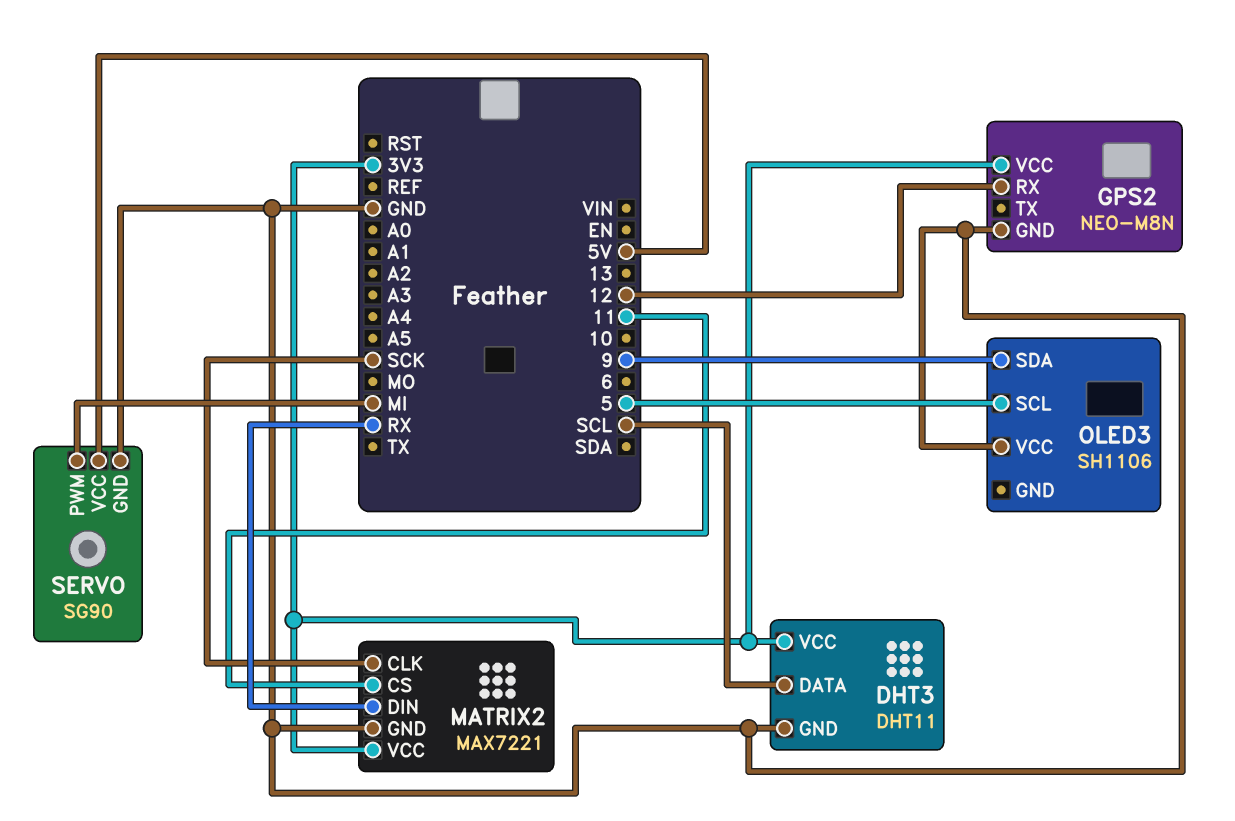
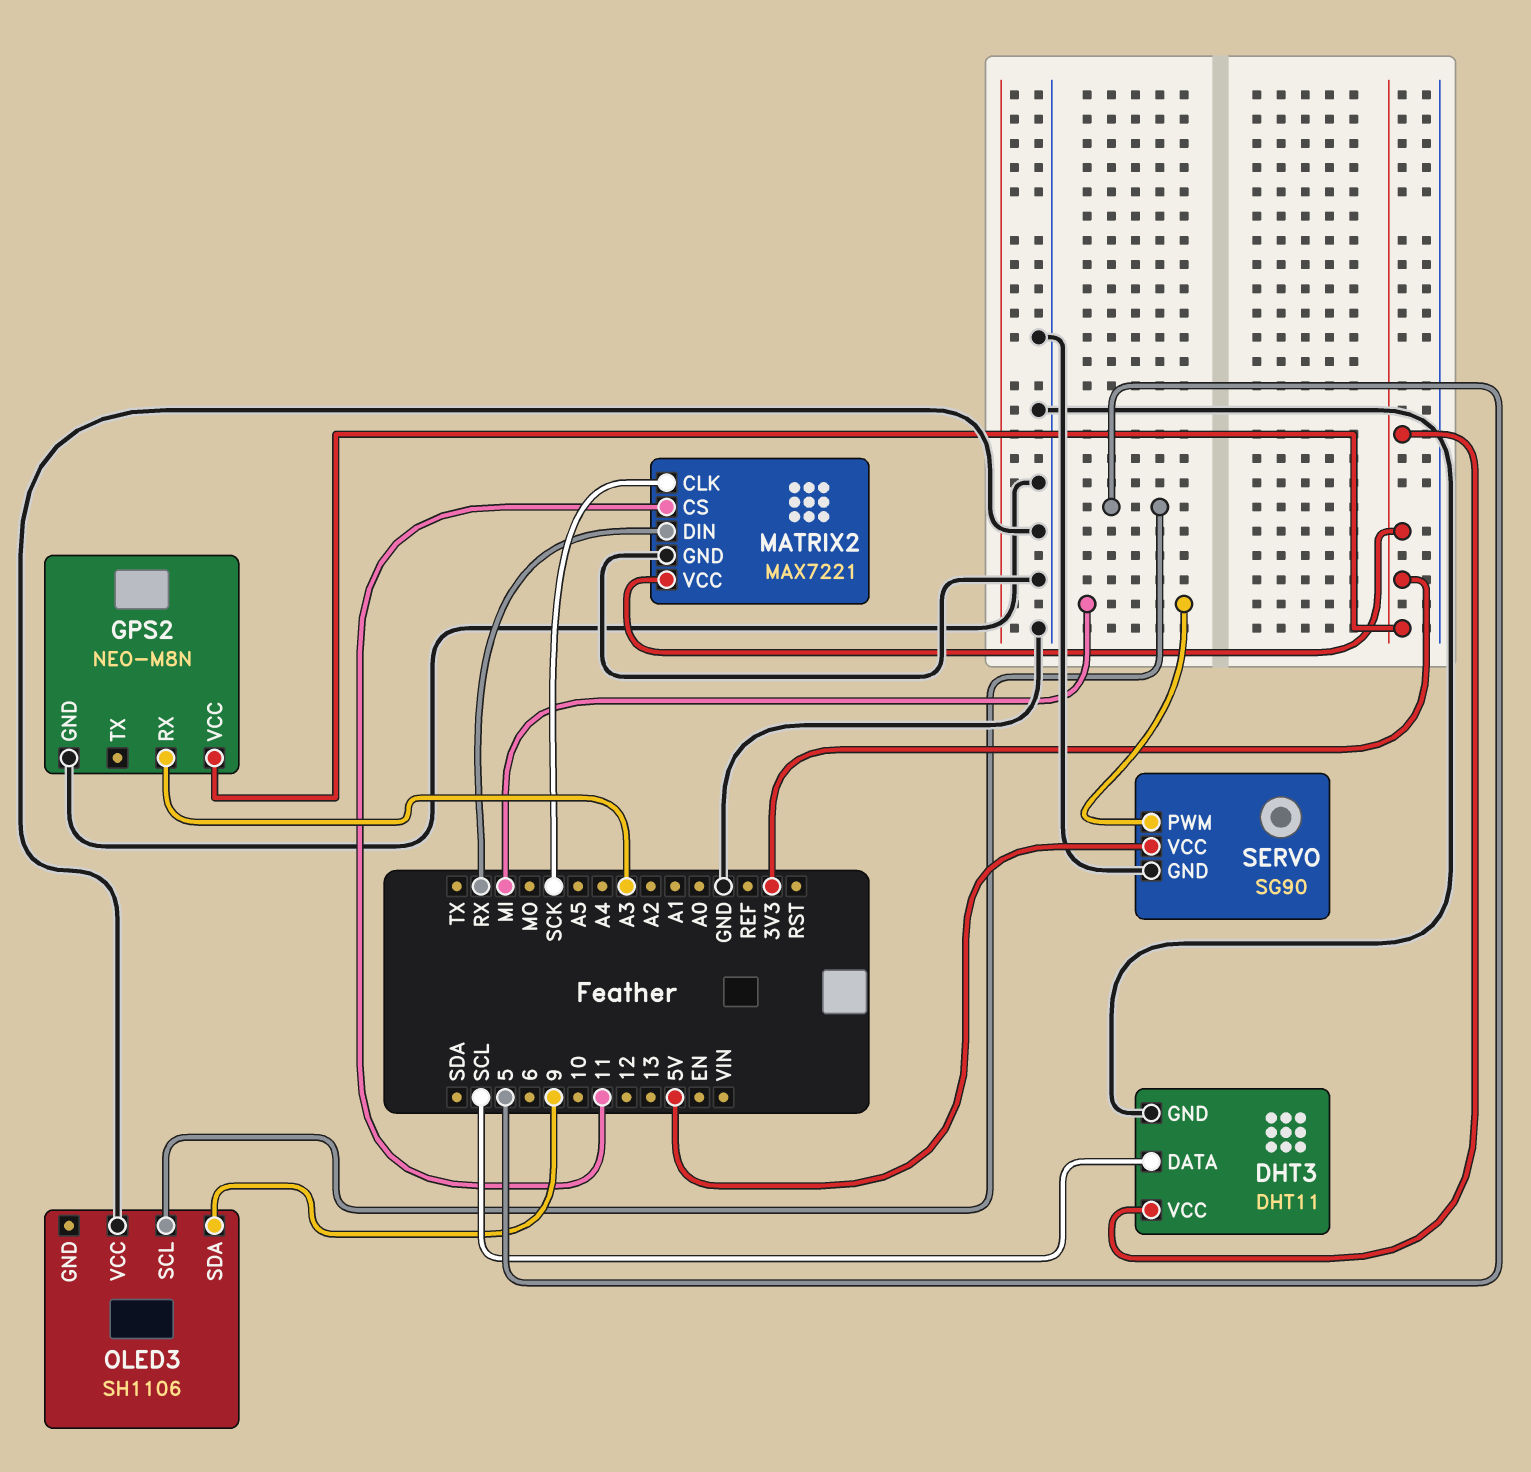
GPS2 pin RX: 12 -> A3

